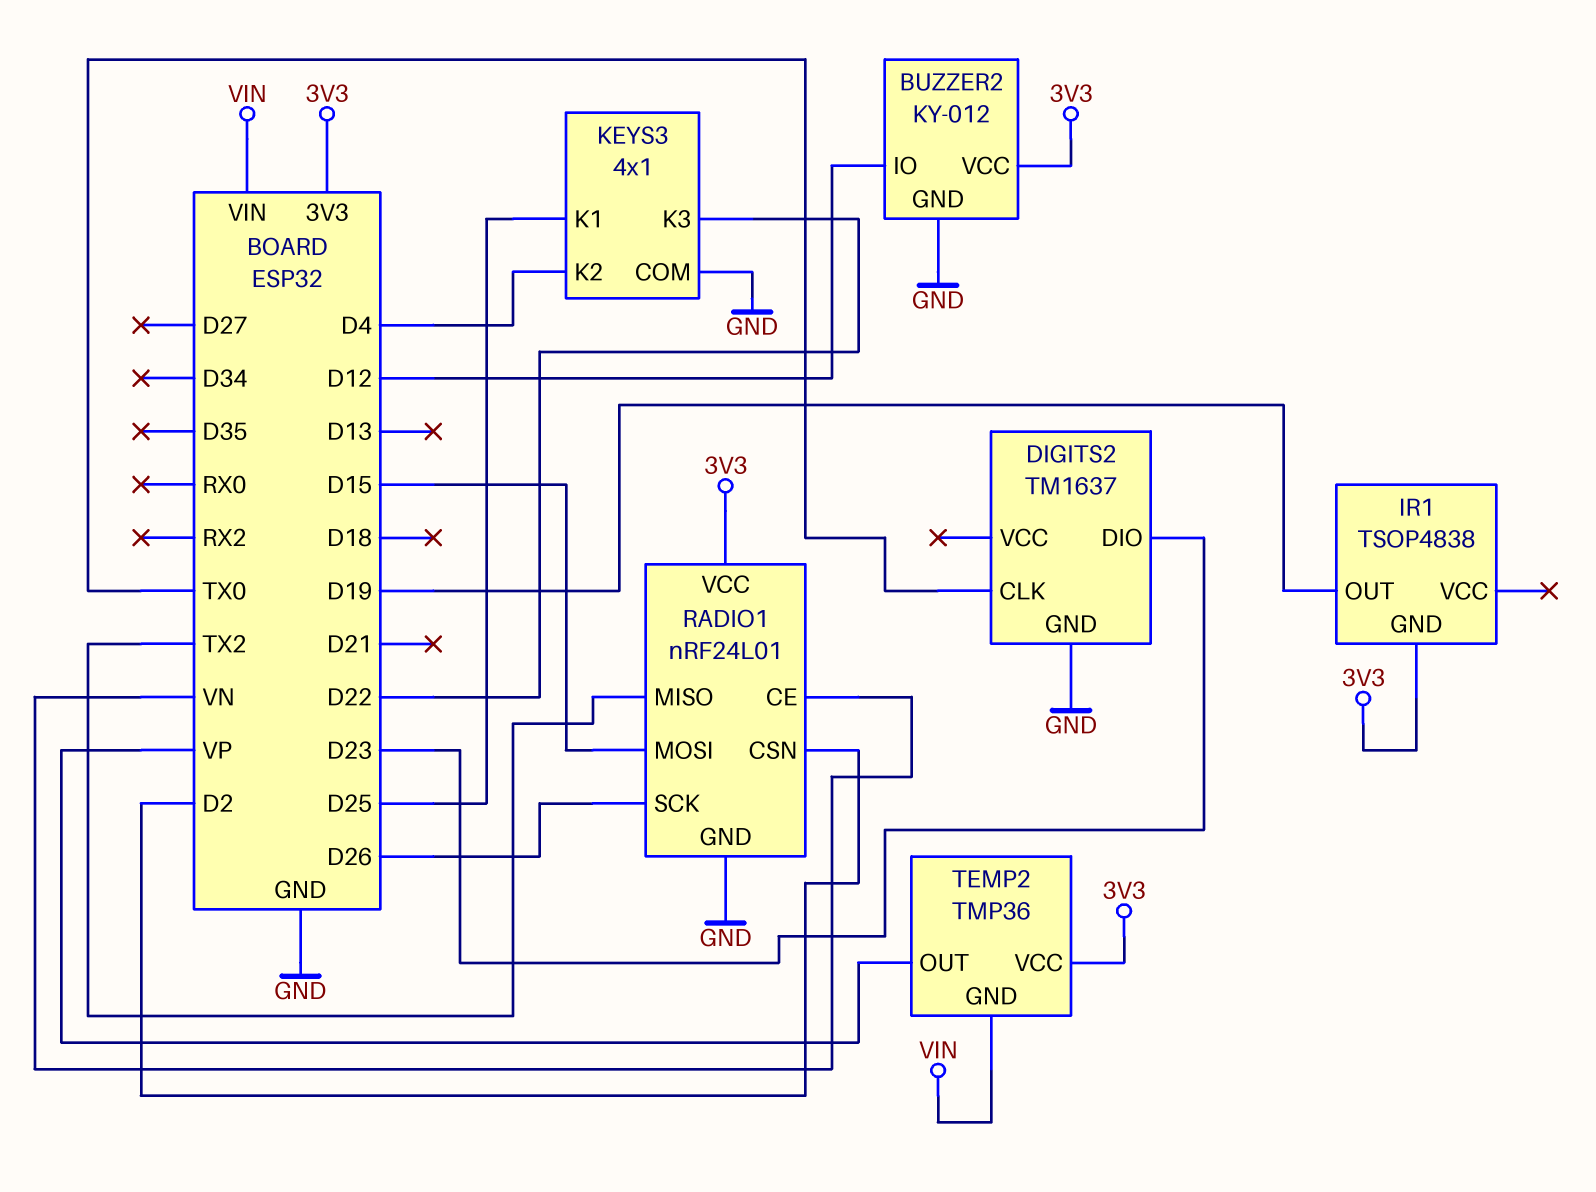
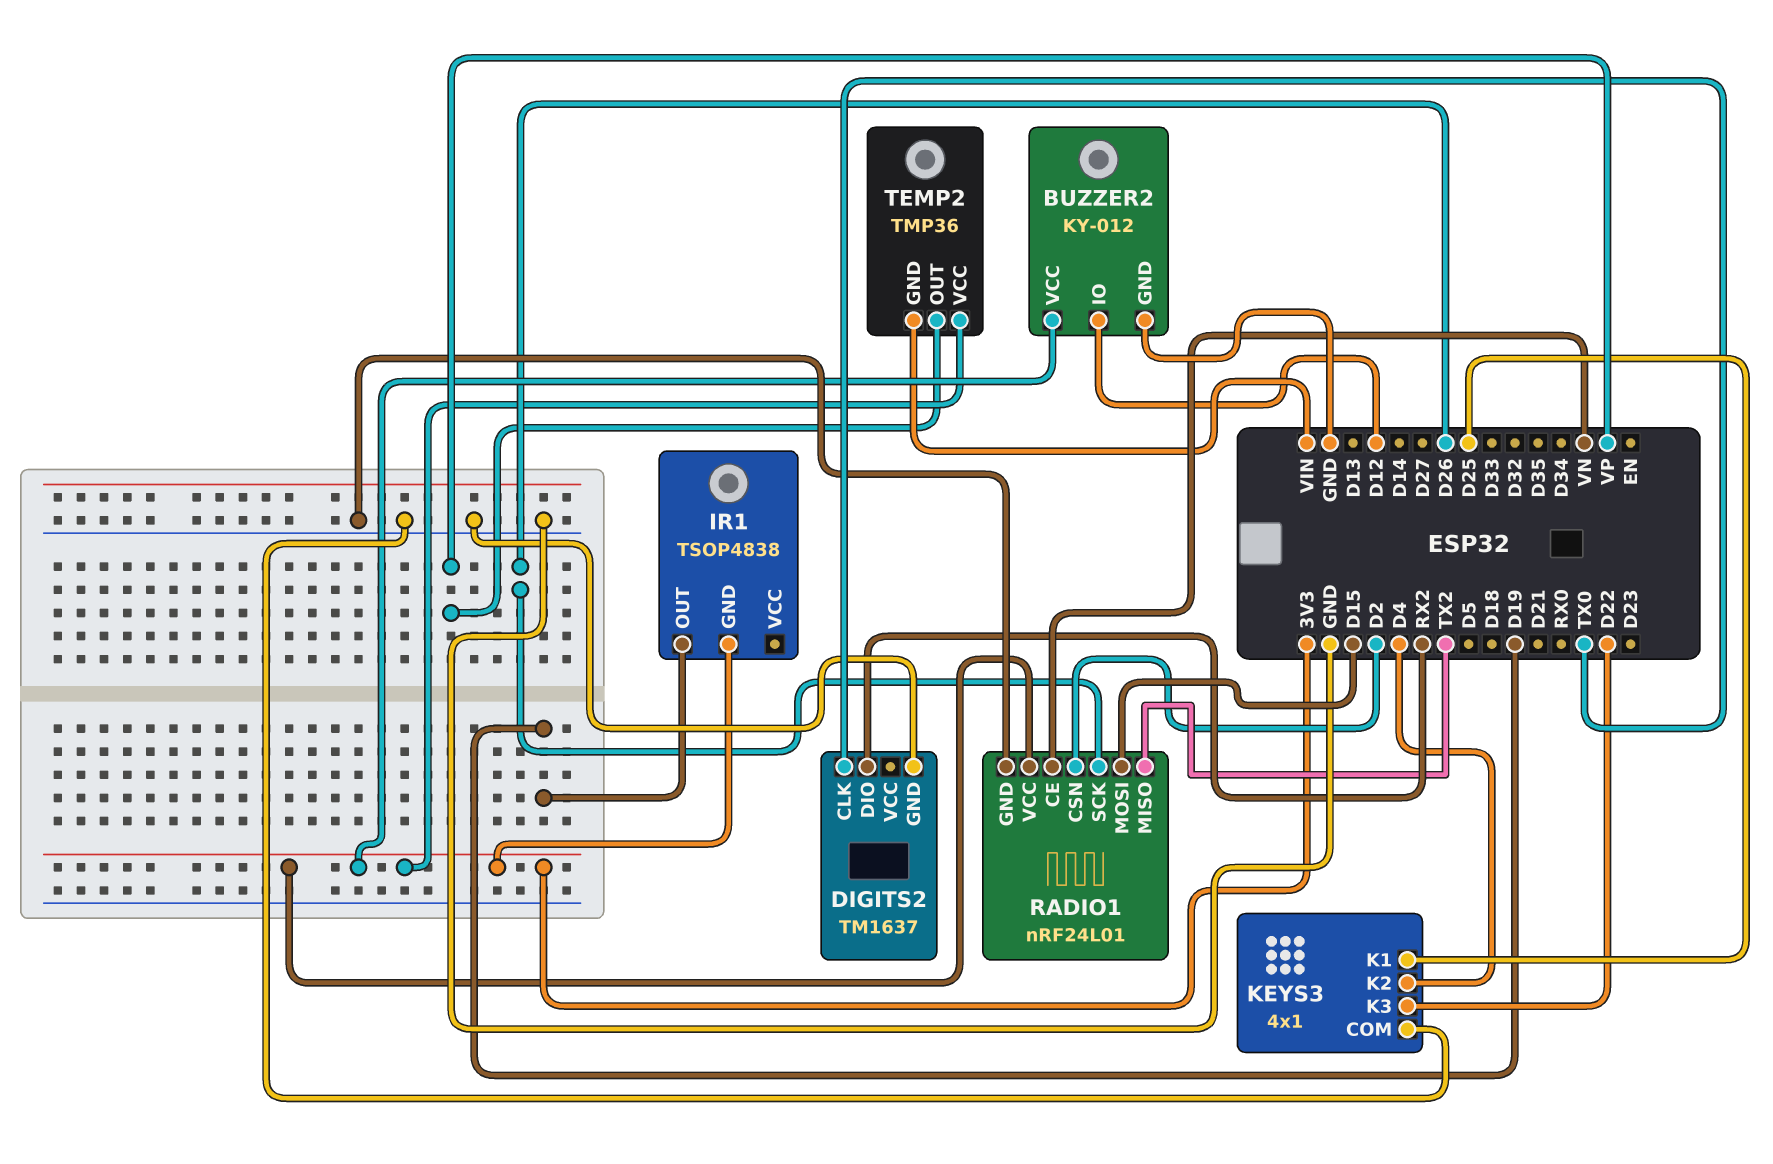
DIGITS2 pin DIO: D23 -> RX2

